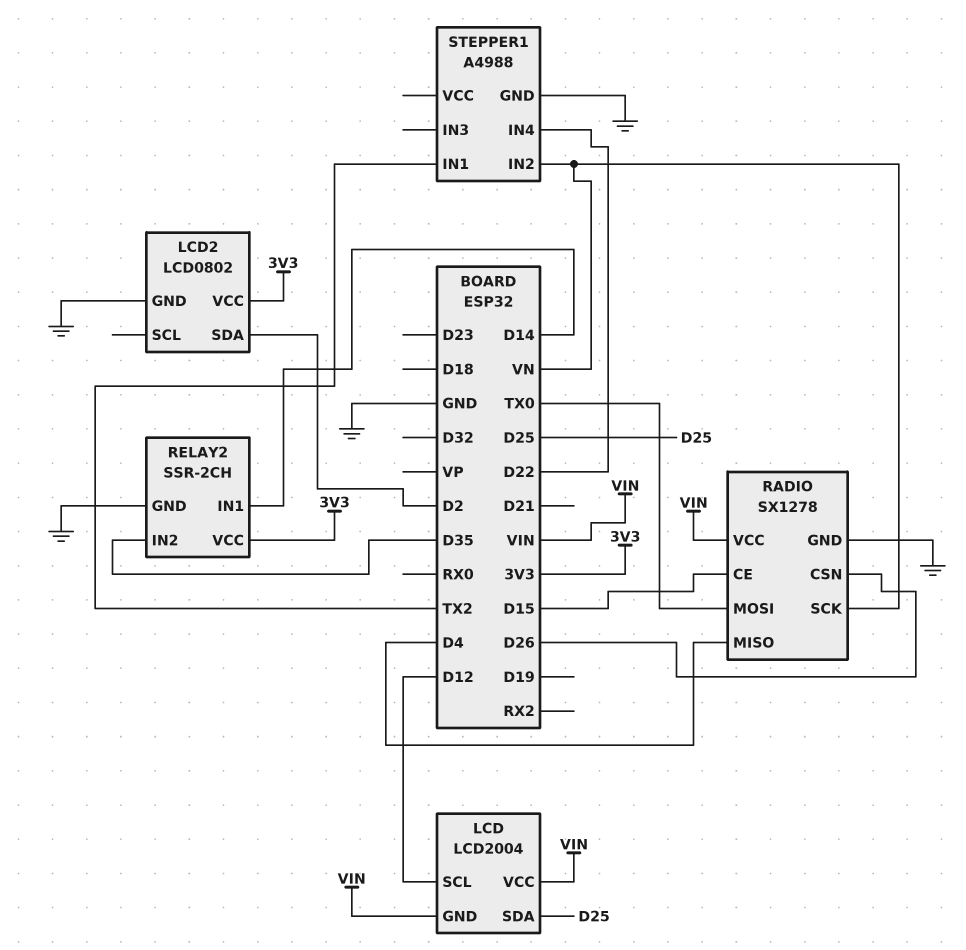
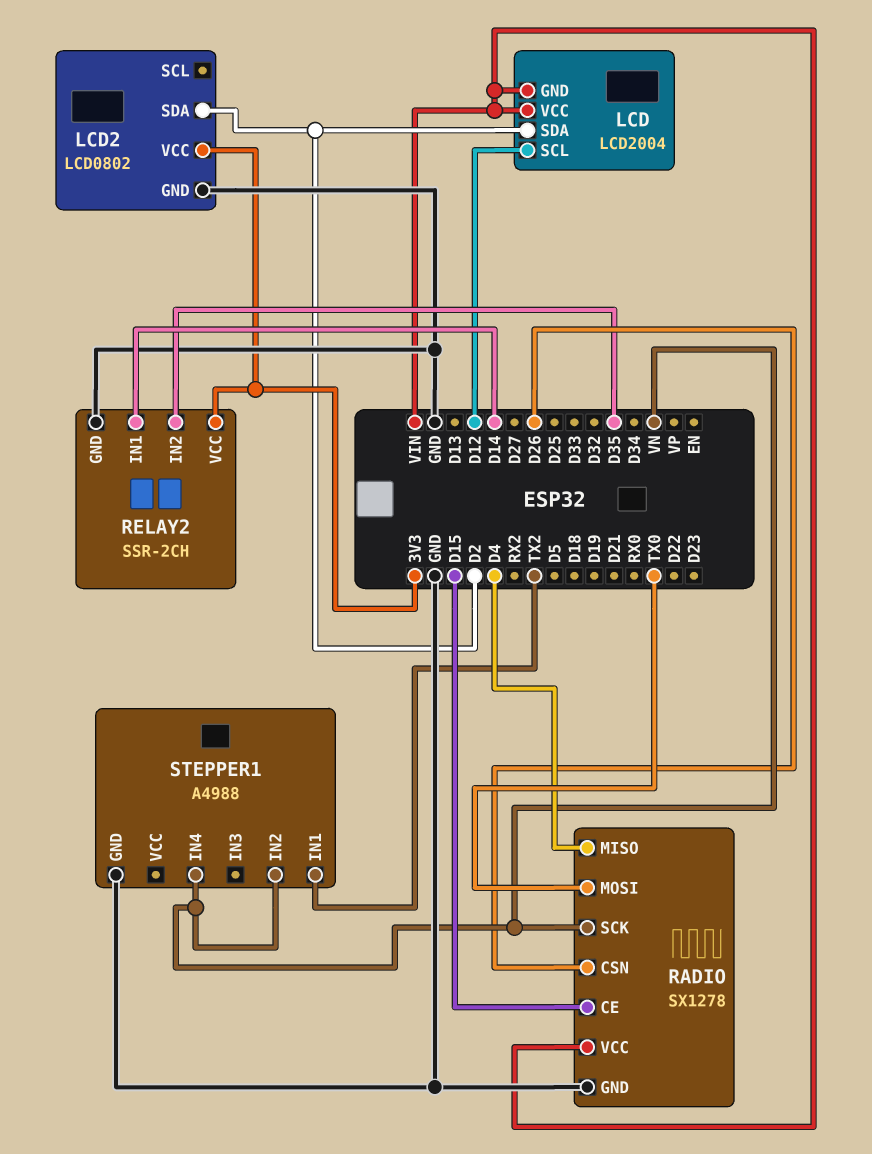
LCD pin SDA: D25 -> D2
STEPPER1 pin IN4: D22 -> VN

